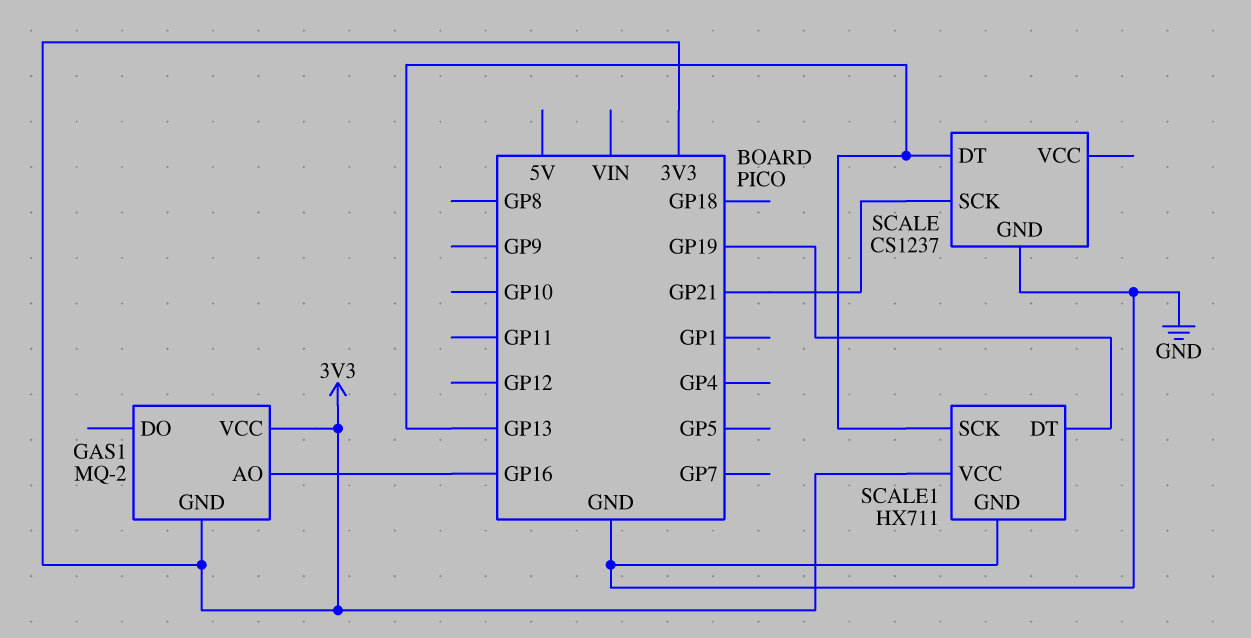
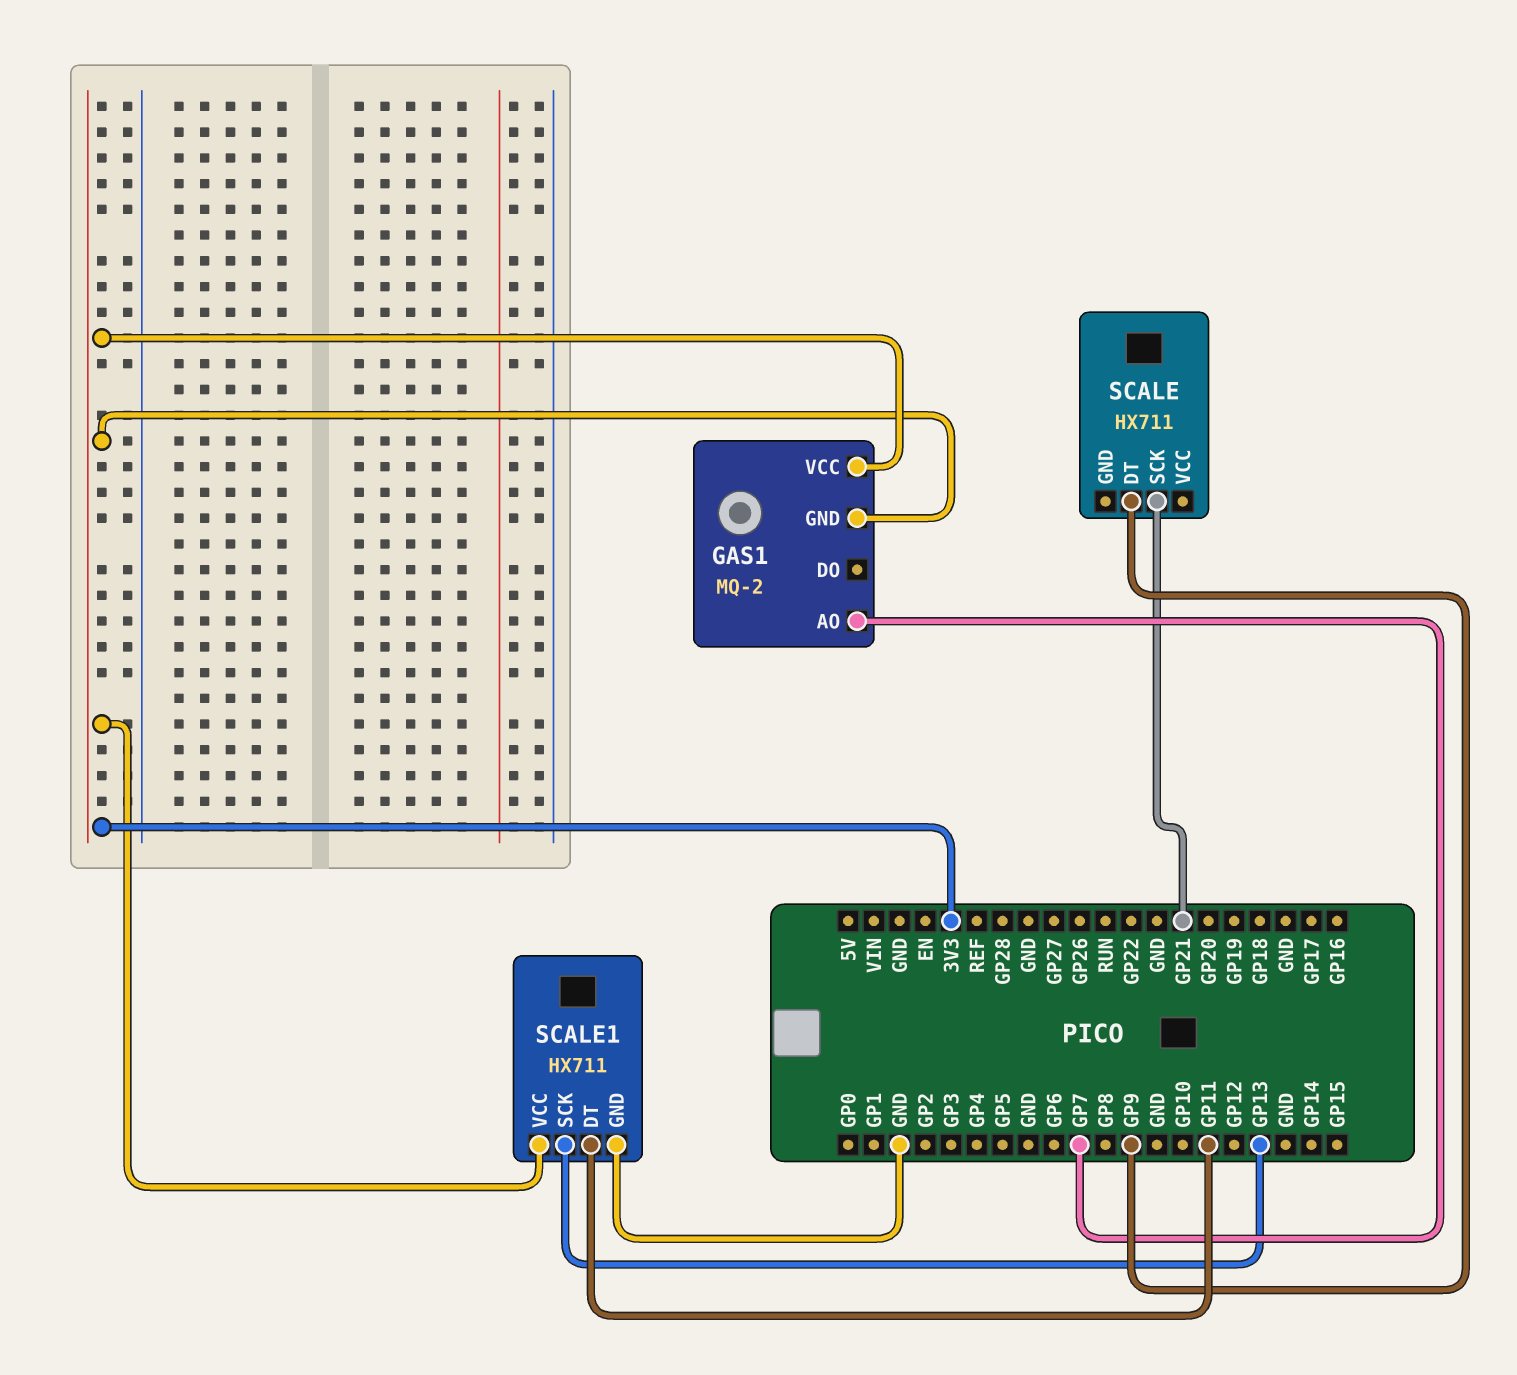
GAS1 pin AO: GP16 -> GP7
SCALE: CS1237 -> HX711
SCALE pin DT: GP13 -> GP9
SCALE pin GND: GND -> none
SCALE1 pin DT: GP19 -> GP11

